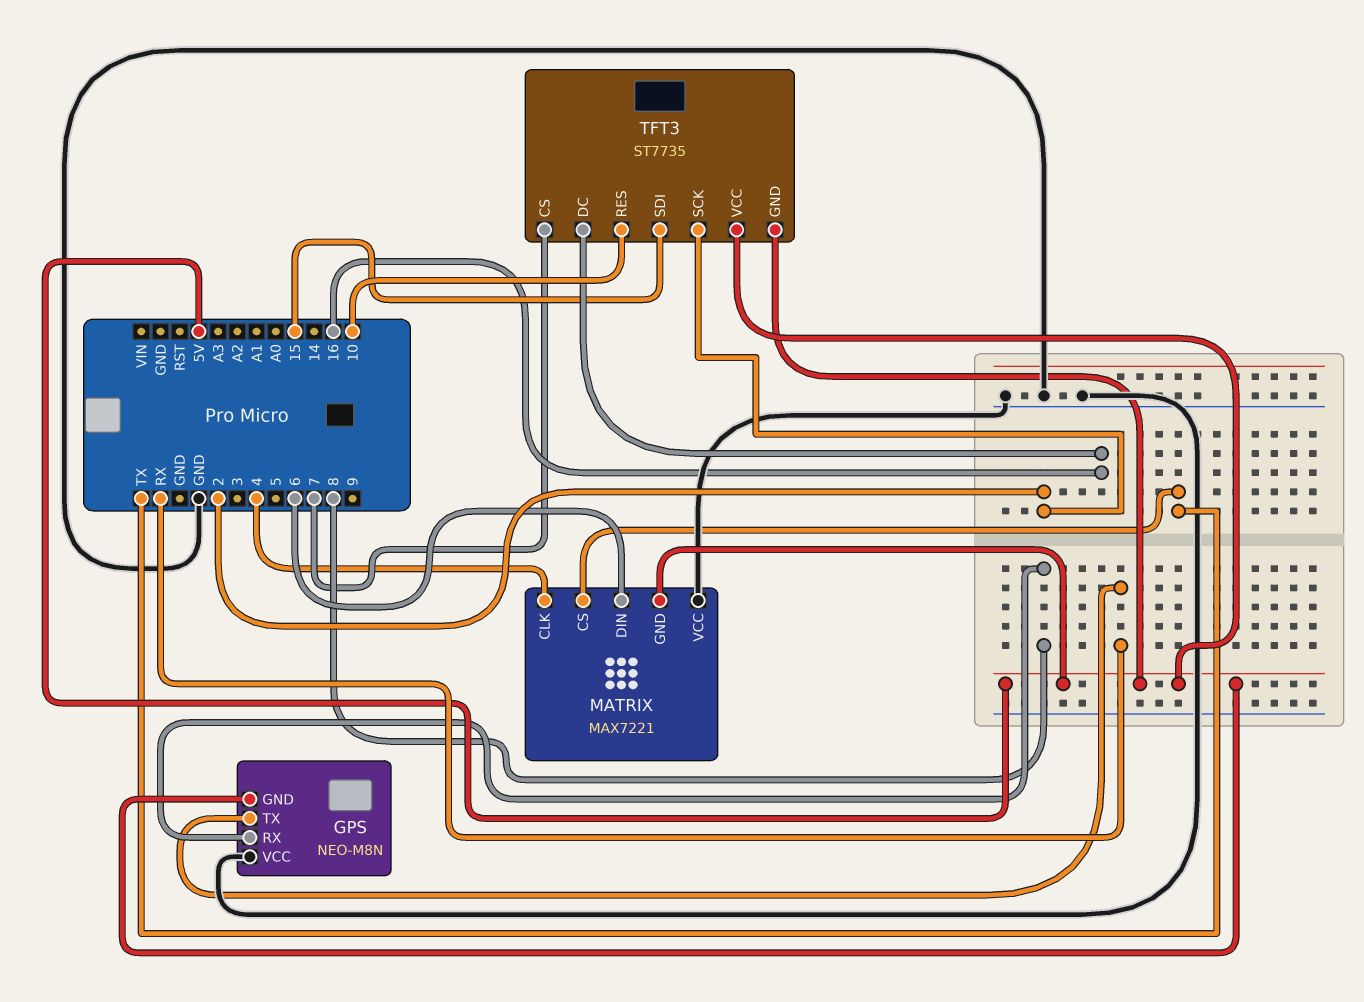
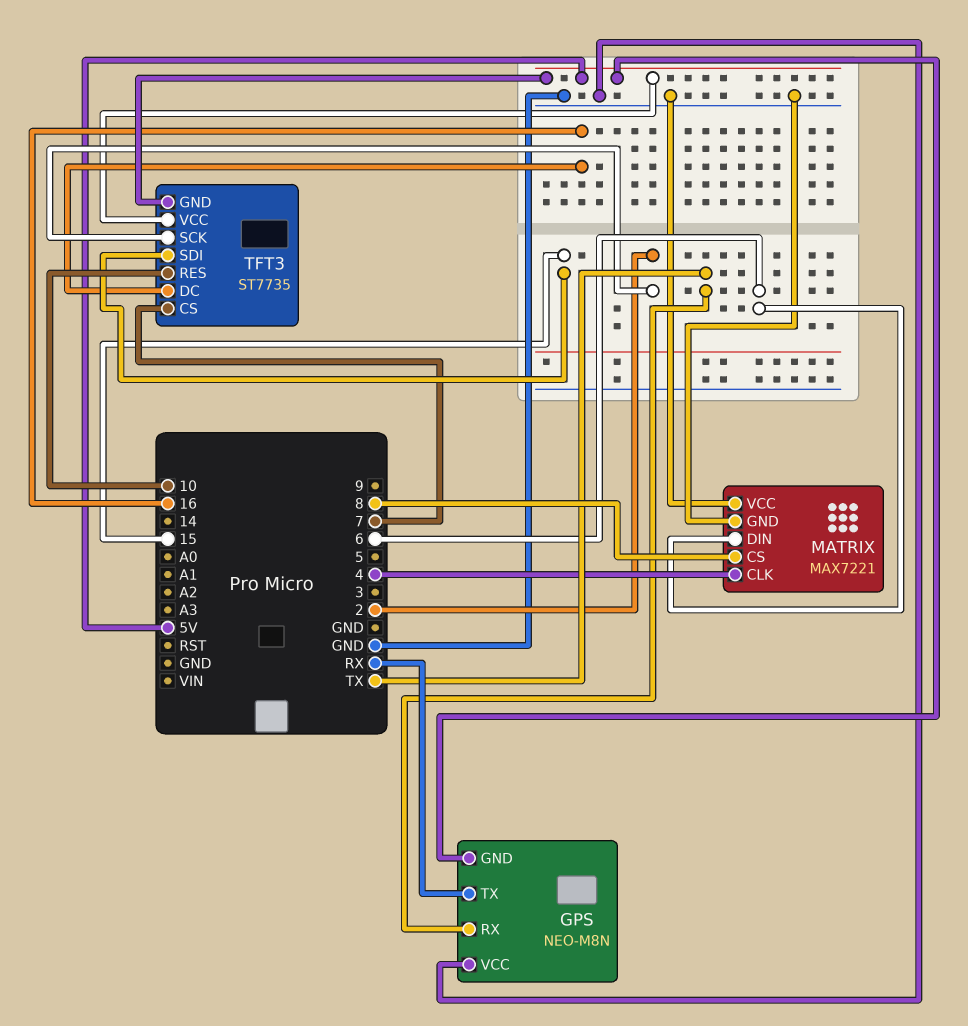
GPS pin RX: 8 -> TX
MATRIX pin CS: TX -> 8
MATRIX pin GND: 5V -> GND

